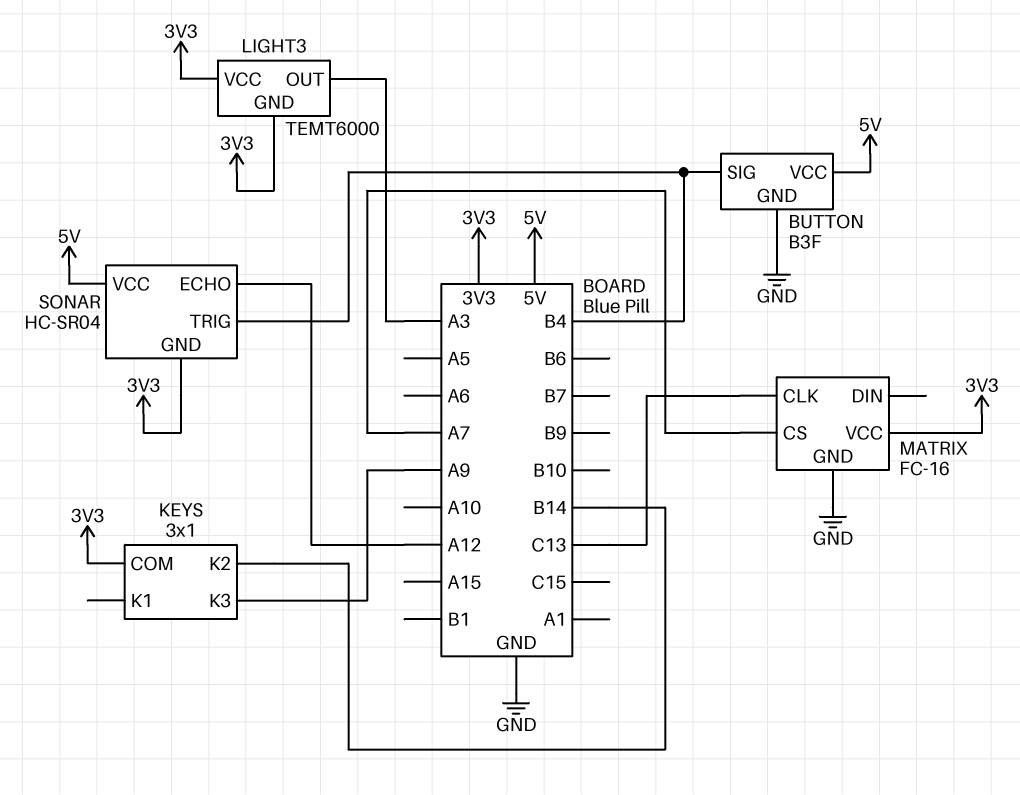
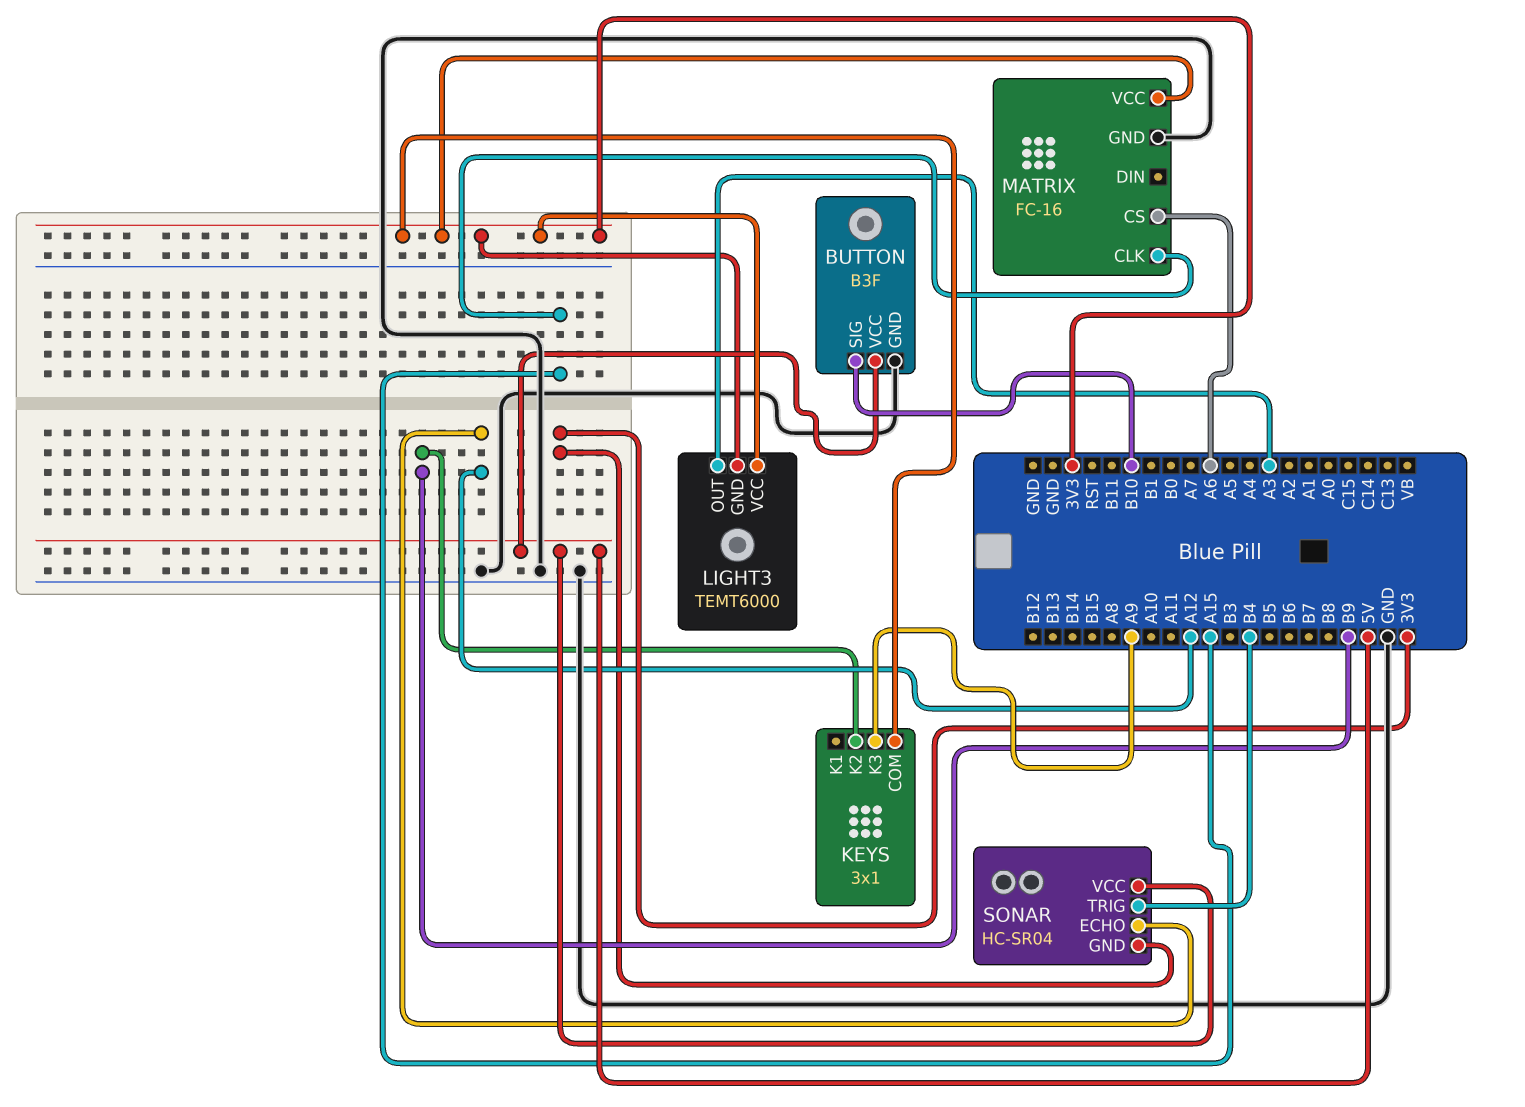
BUTTON pin SIG: B4 -> B10
KEYS pin K2: B14 -> B9
MATRIX pin CLK: C13 -> A15
MATRIX pin CS: A7 -> A6

